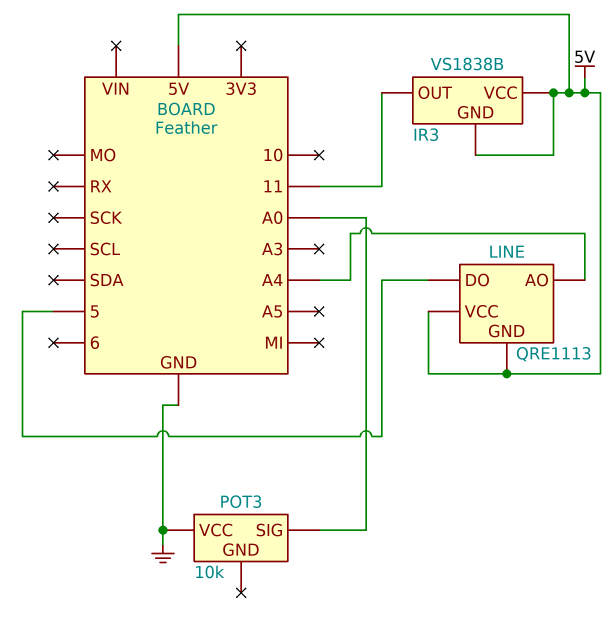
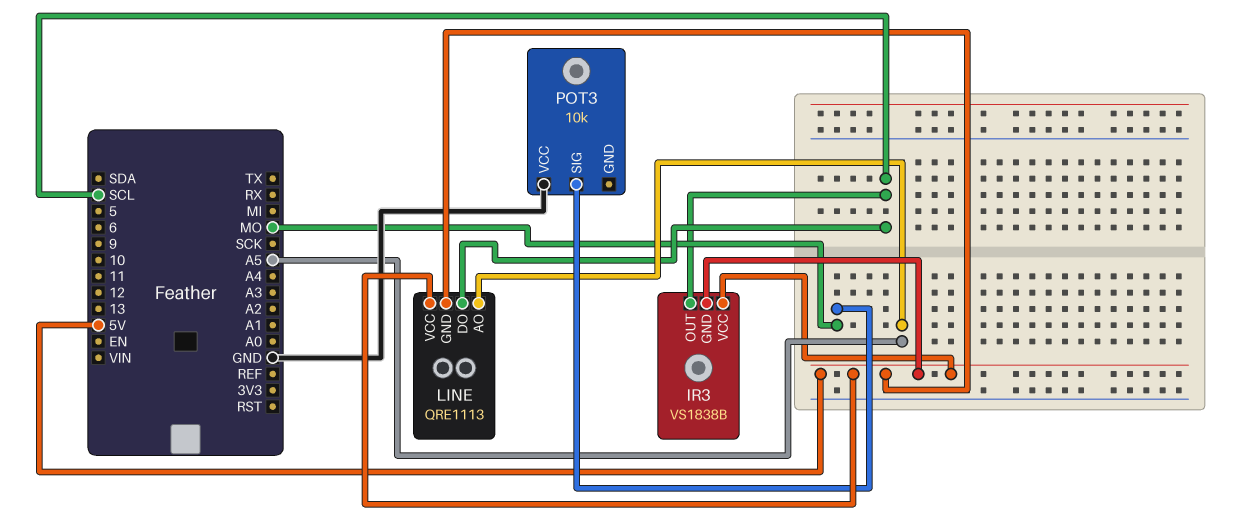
IR3 pin OUT: 11 -> SCL
LINE pin AO: A4 -> A5
LINE pin DO: 5 -> SCL
POT3 pin SIG: A0 -> MO

